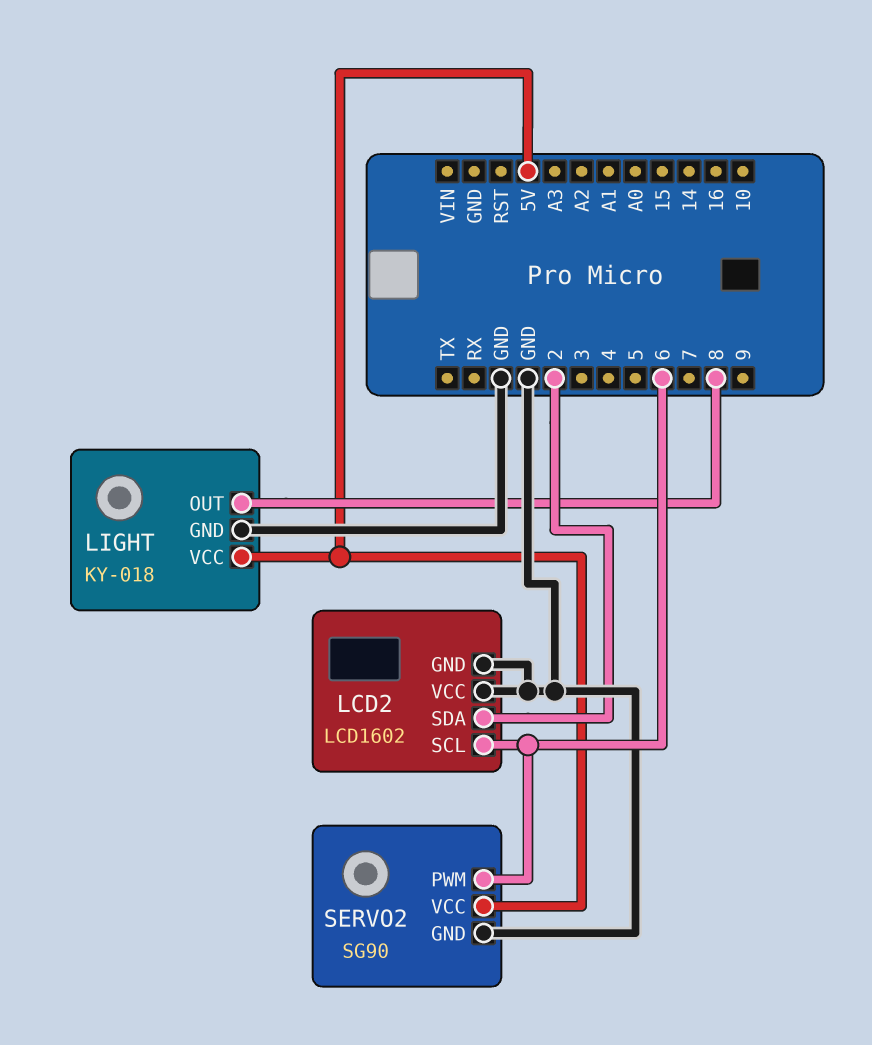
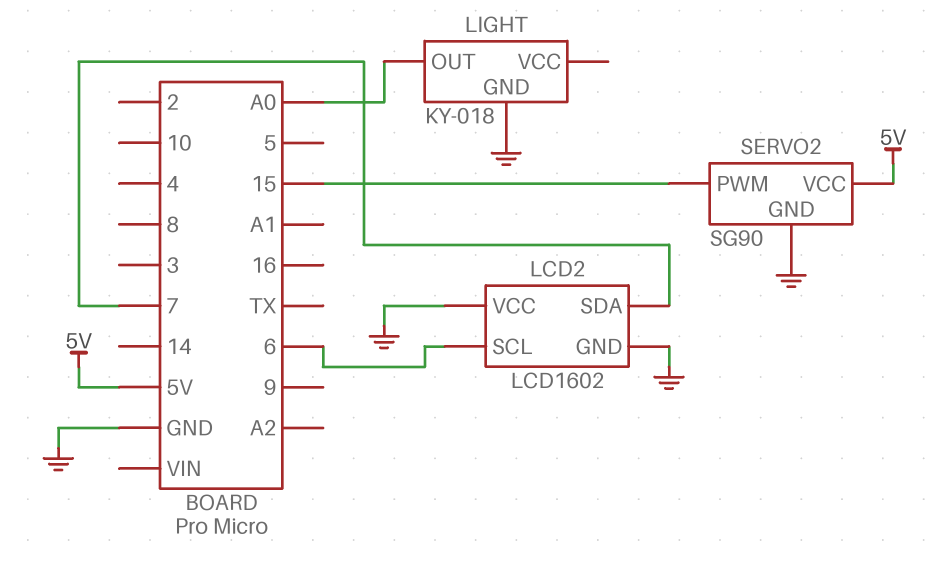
LCD2 pin SDA: 2 -> 7
LIGHT pin OUT: 8 -> A0
LIGHT pin VCC: 5V -> none
SERVO2 pin PWM: 6 -> 15

